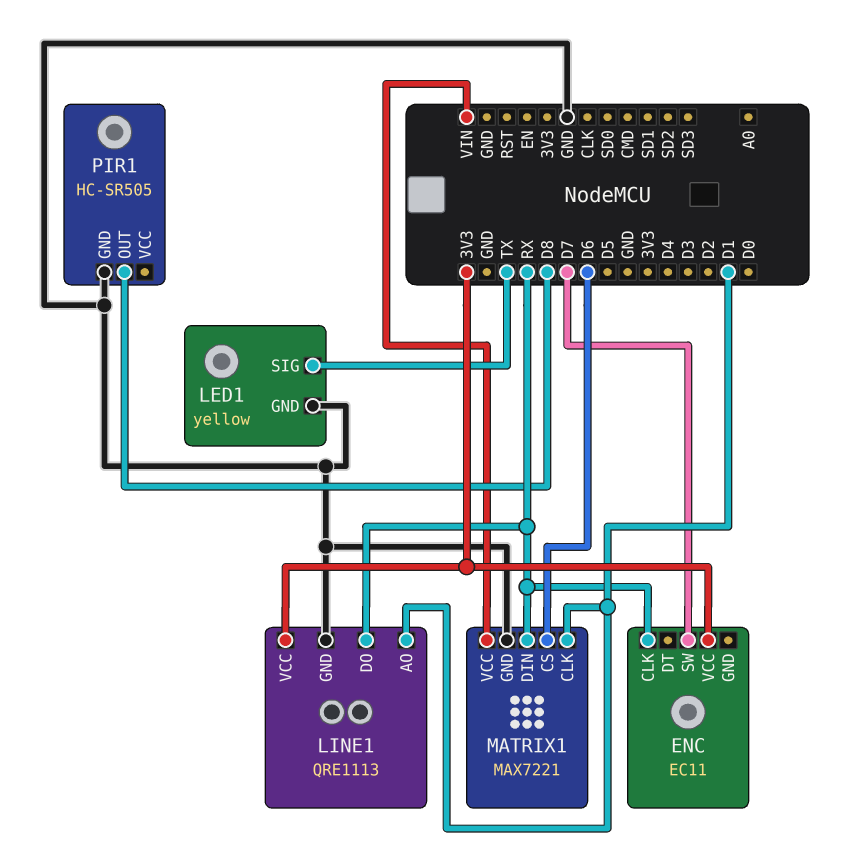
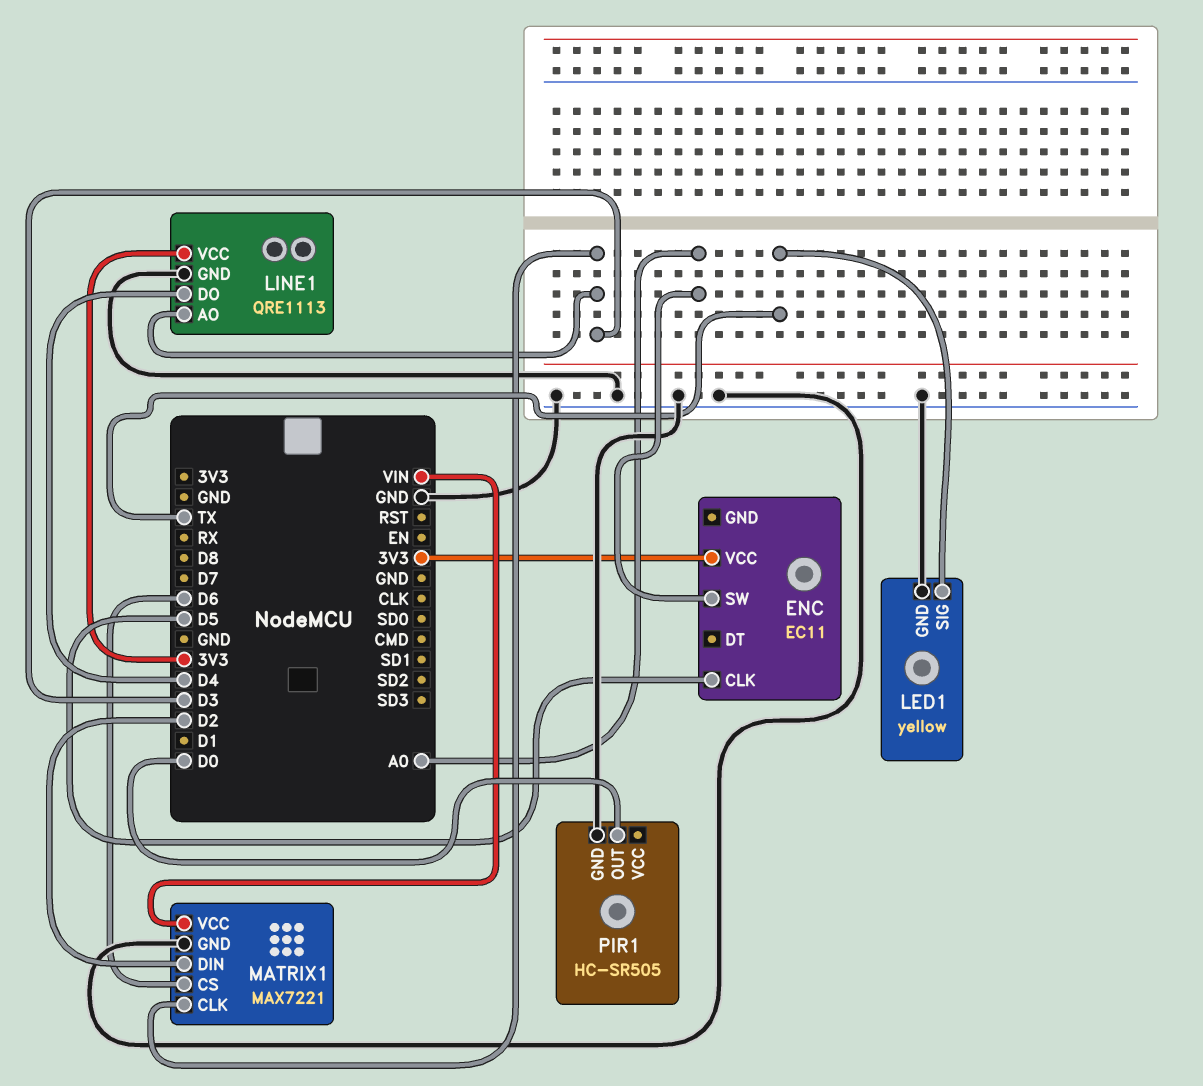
ENC pin CLK: RX -> D5
ENC pin SW: D7 -> A0
LINE1 pin AO: D1 -> D3
LINE1 pin DO: RX -> D4
MATRIX1 pin CLK: D1 -> D3
MATRIX1 pin DIN: RX -> D2
PIR1 pin OUT: D8 -> D0

